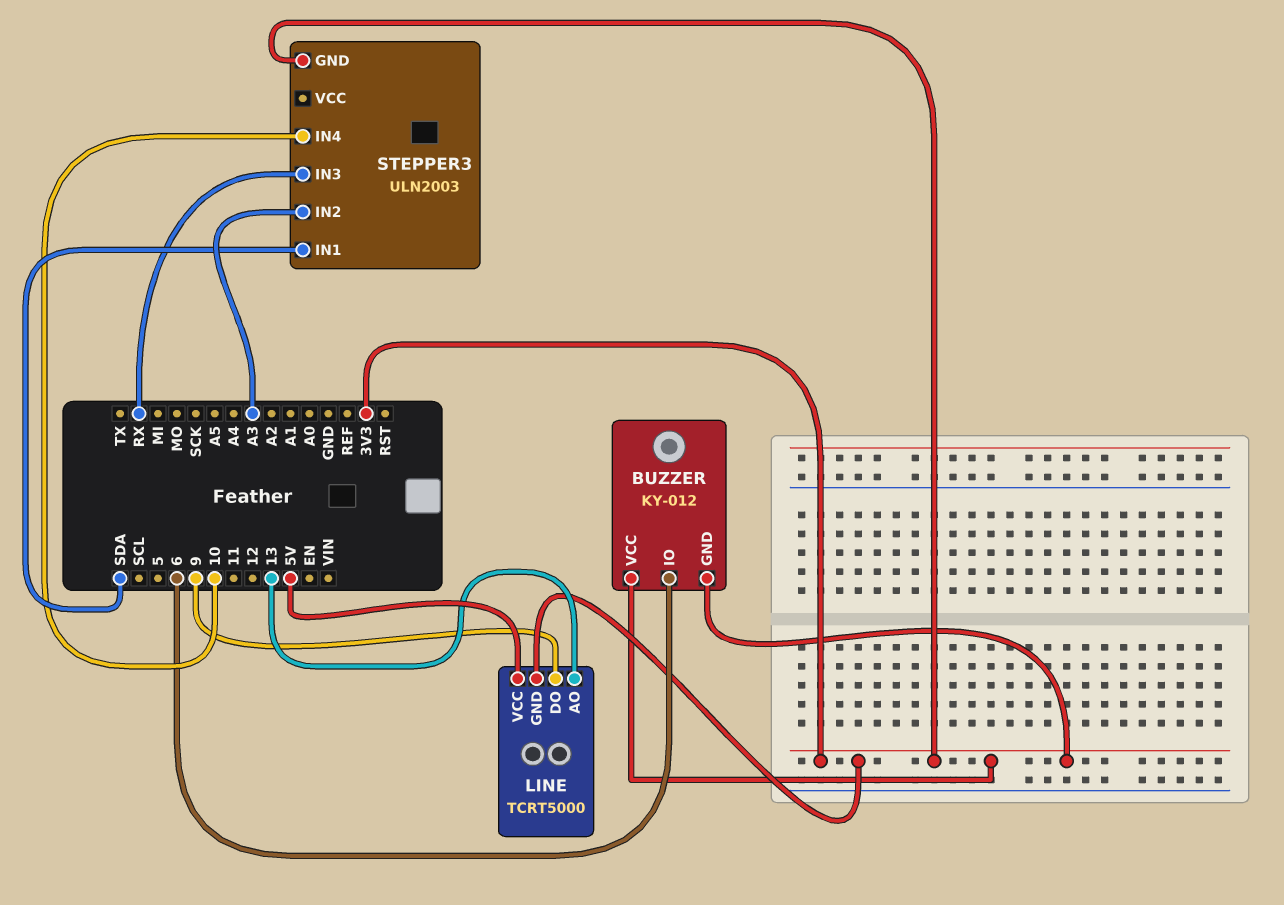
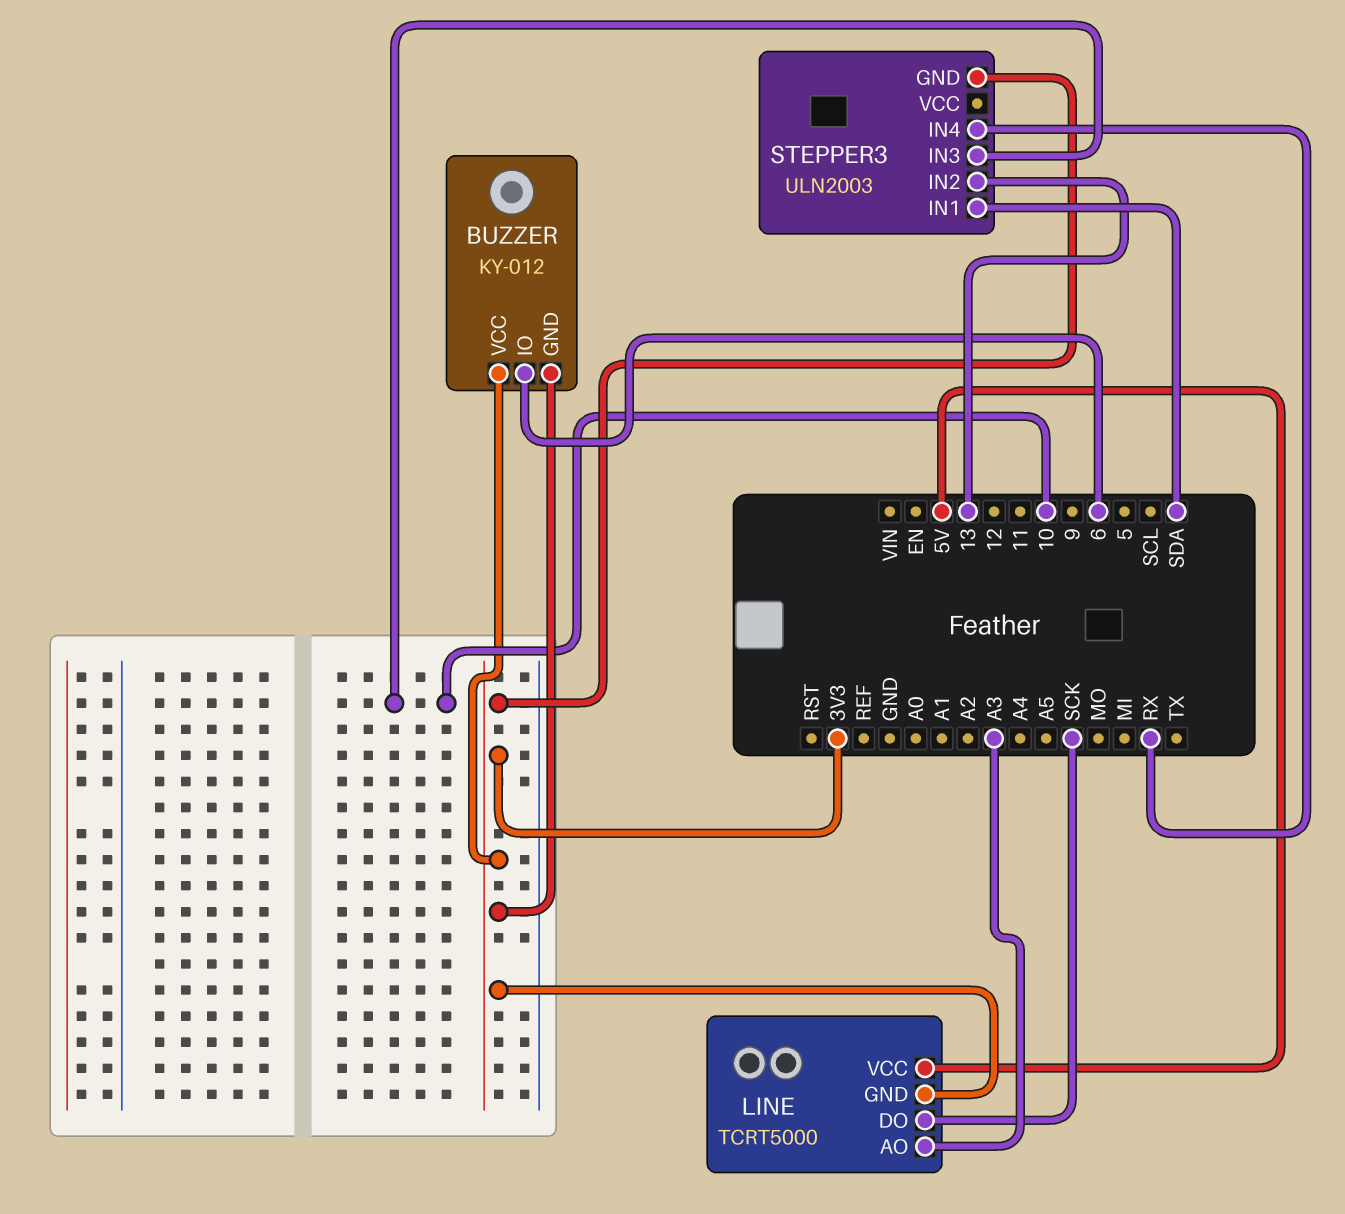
LINE pin AO: 13 -> A3
LINE pin DO: 9 -> SCK
STEPPER3 pin IN2: A3 -> 13
STEPPER3 pin IN3: RX -> 10
STEPPER3 pin IN4: 10 -> RX

